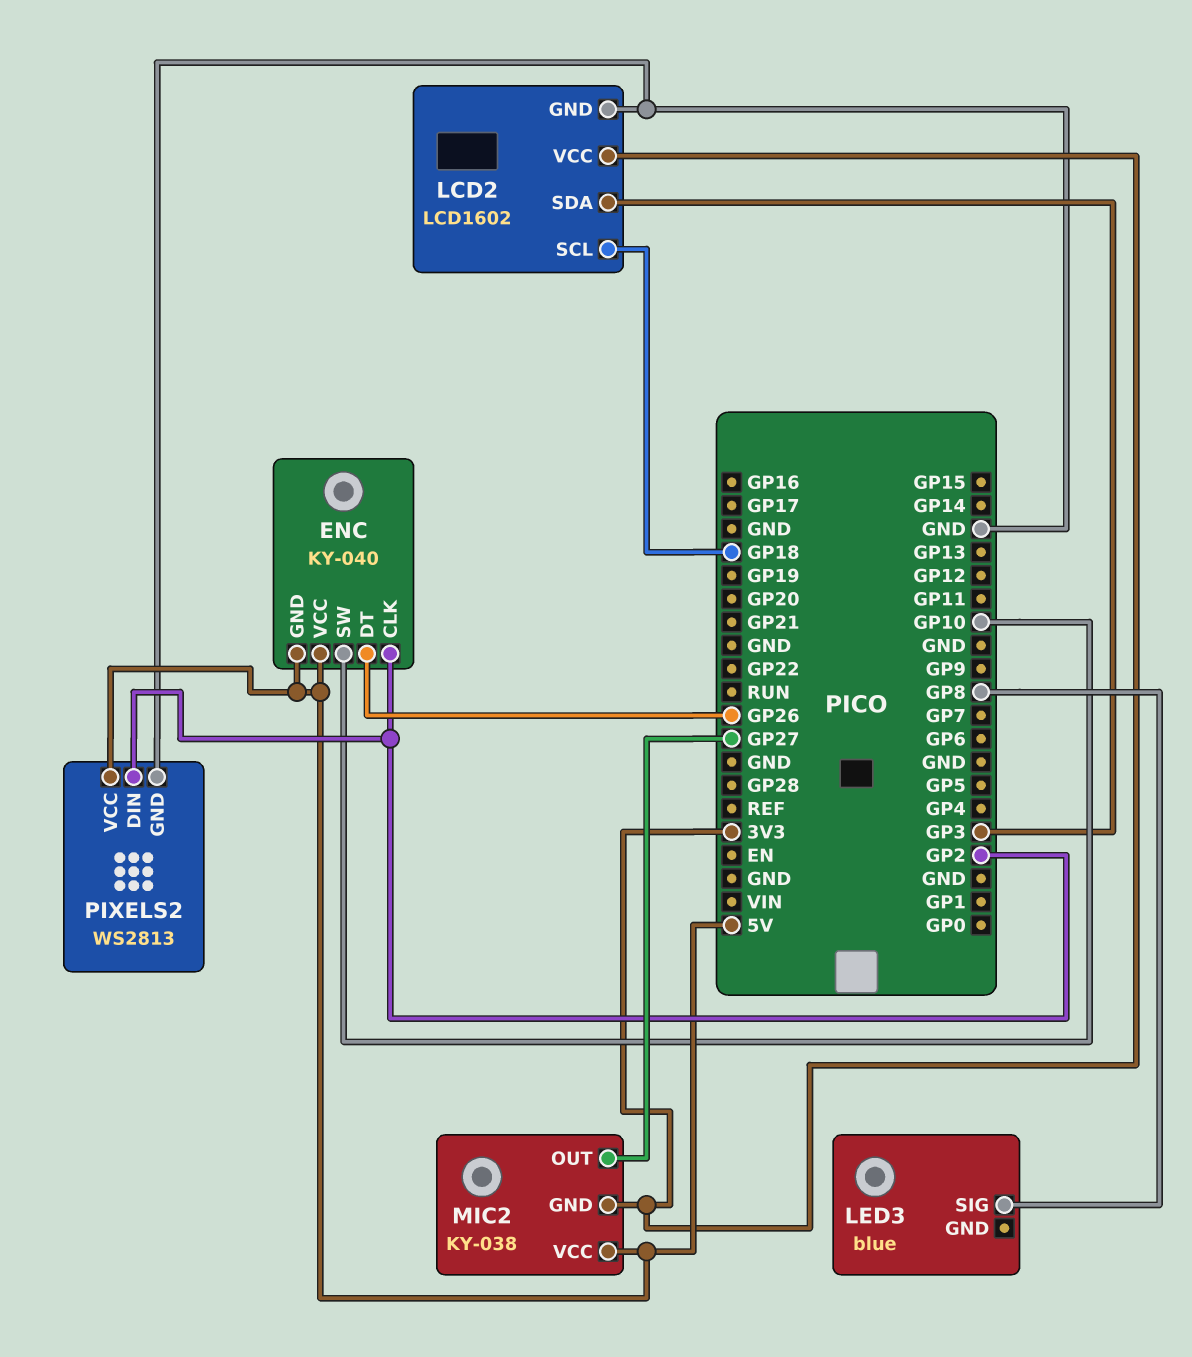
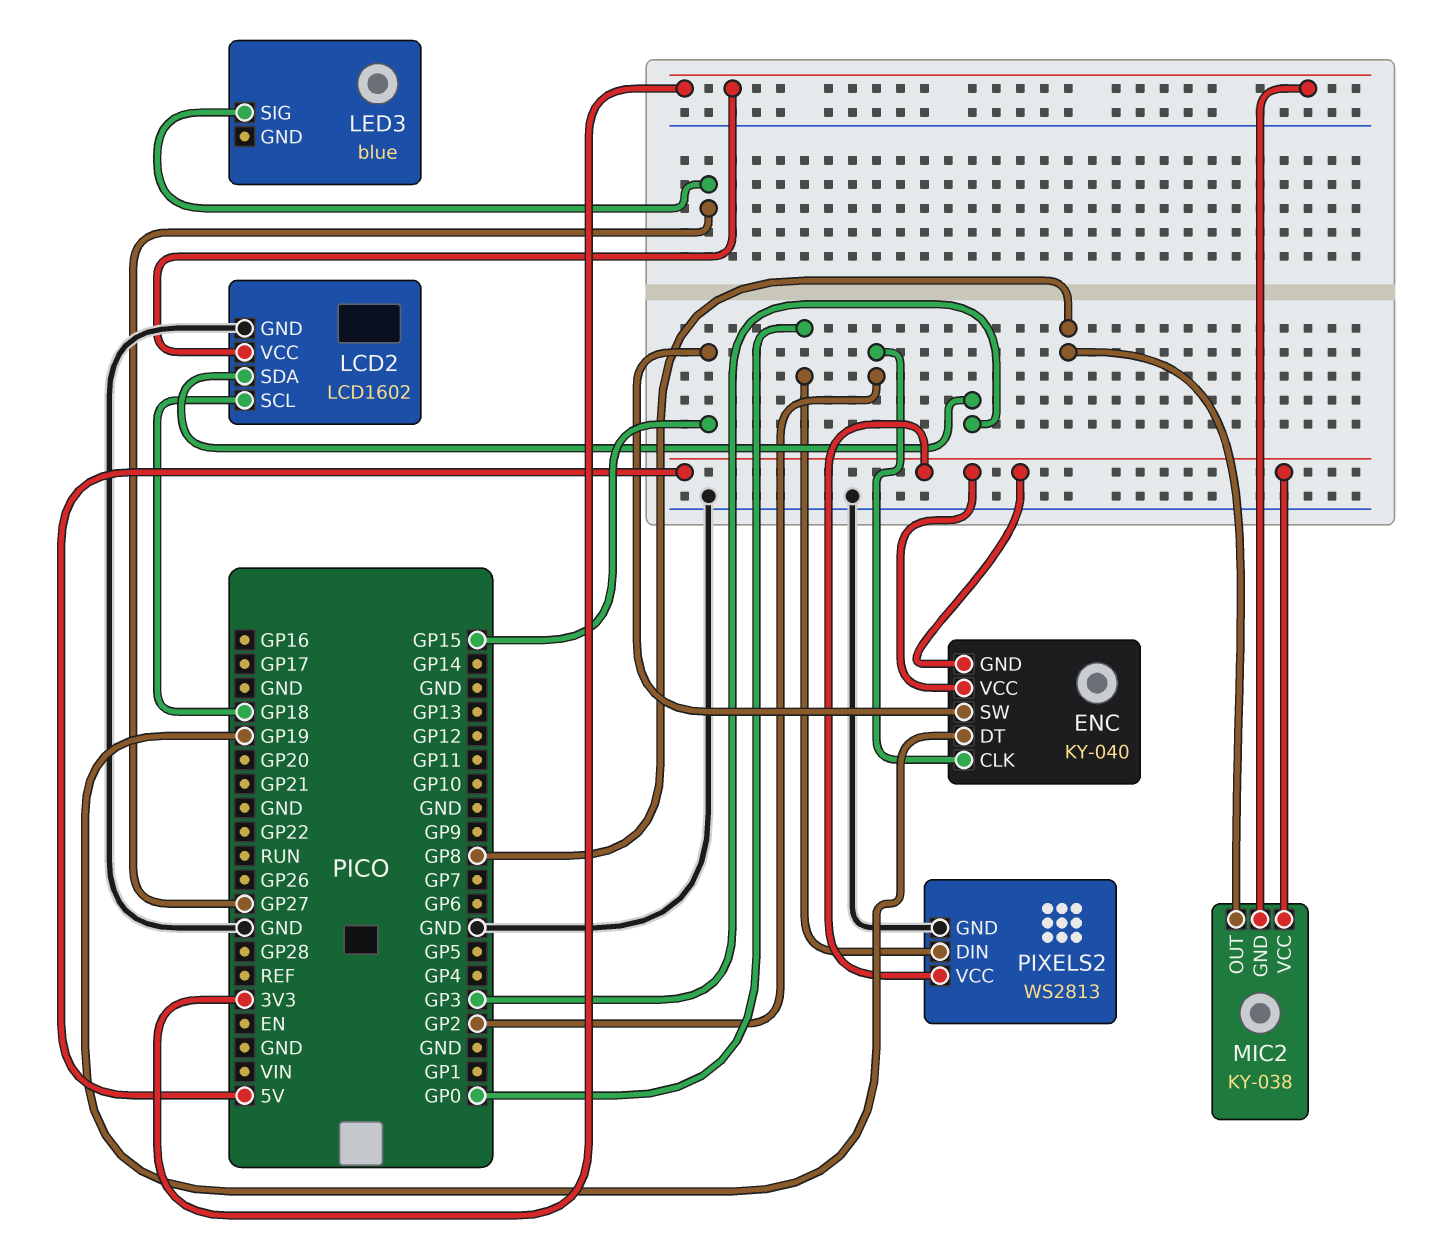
ENC pin DT: GP26 -> GP19
ENC pin SW: GP10 -> GP15
LED3 pin SIG: GP8 -> GP27
MIC2 pin OUT: GP27 -> GP8
PIXELS2 pin DIN: GP2 -> GP0

